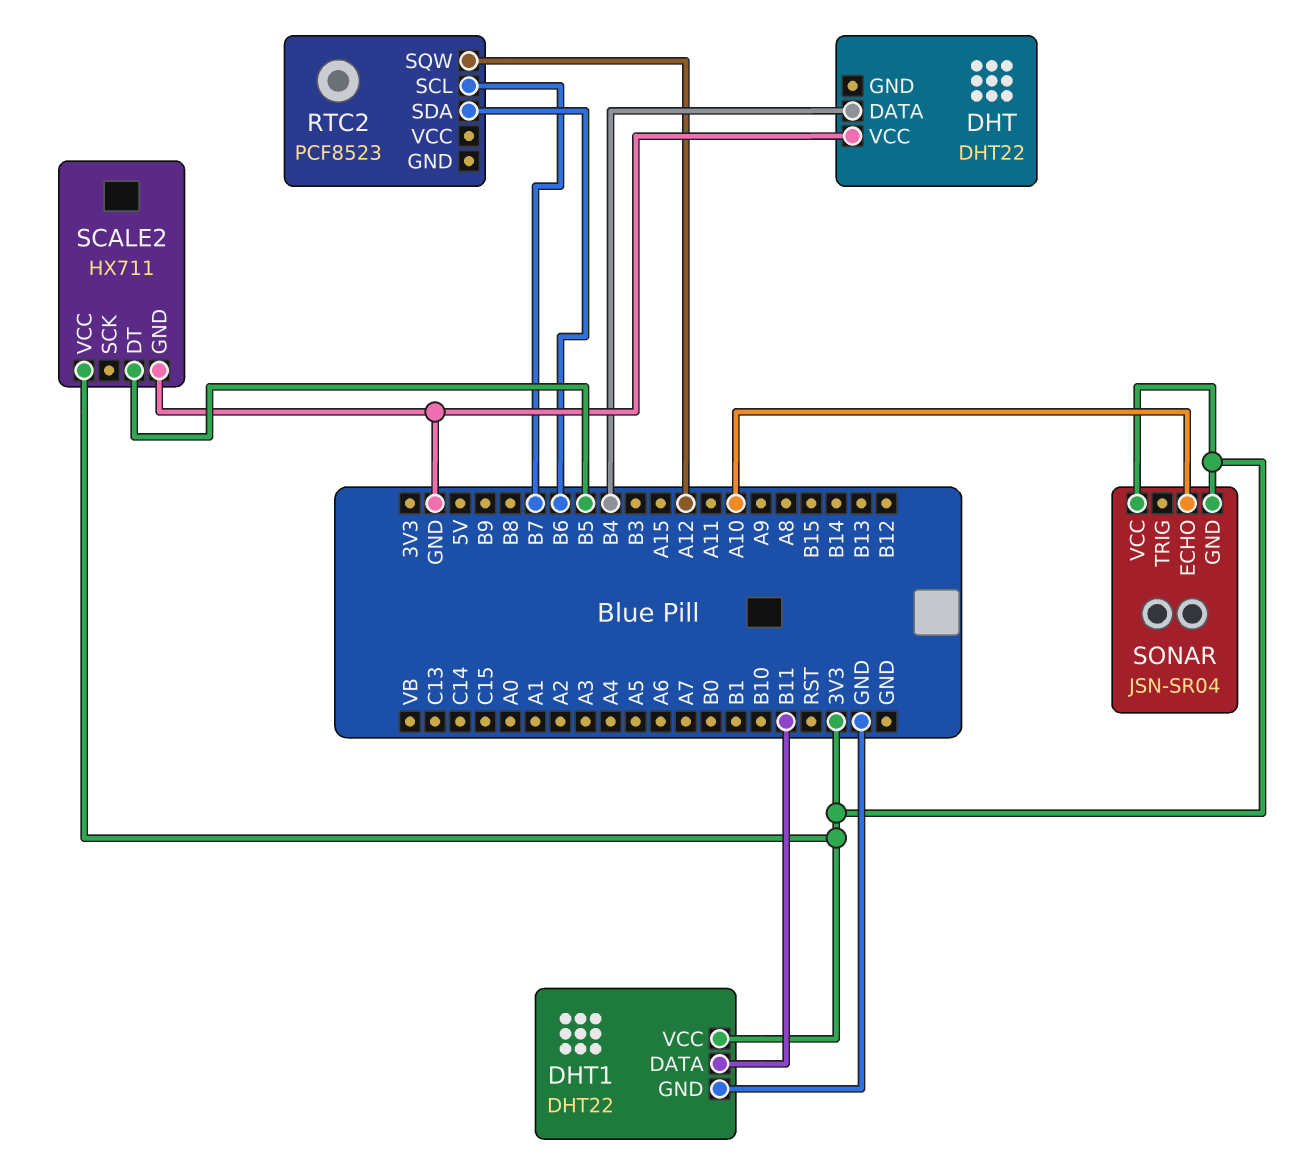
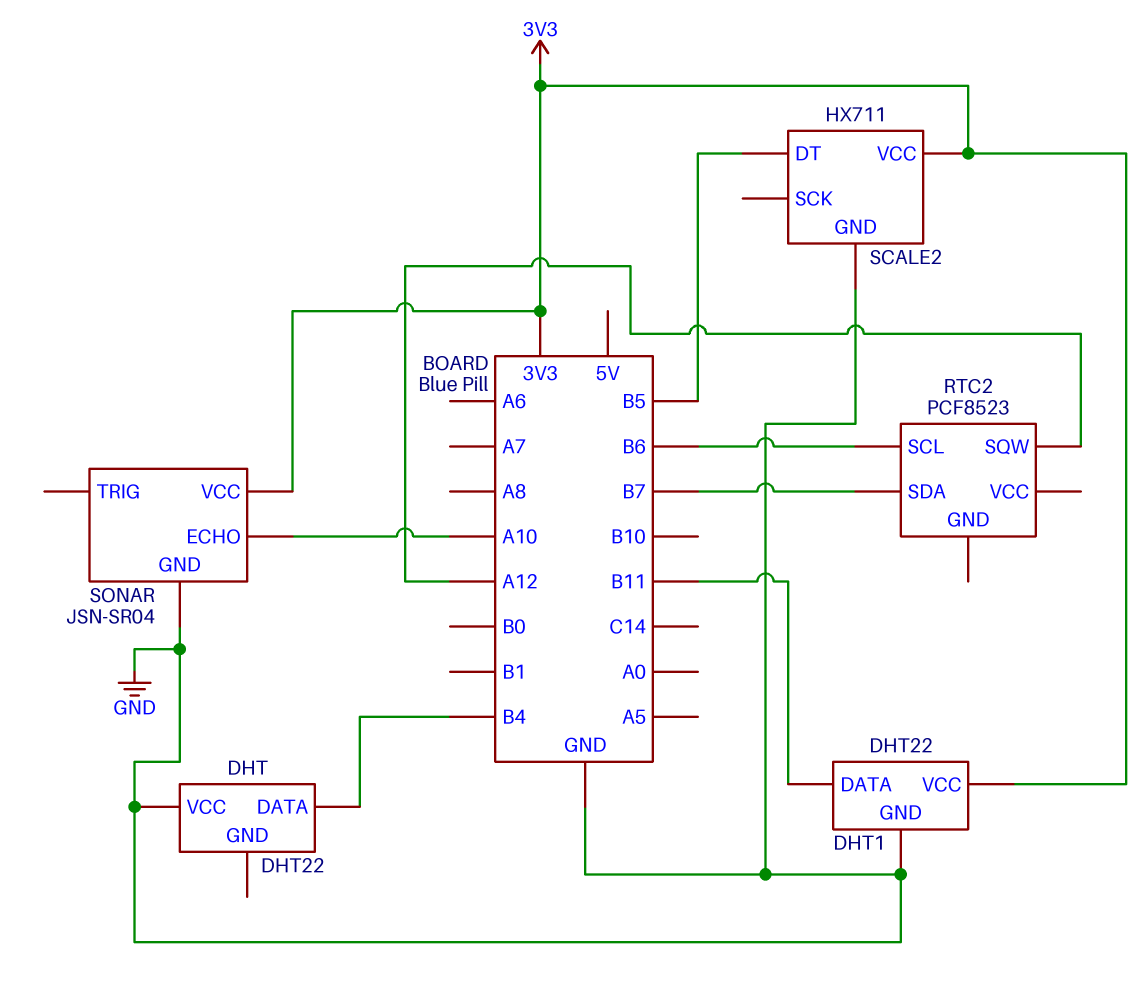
RTC2 pin SCL: B7 -> B6
RTC2 pin SDA: B6 -> B7
SONAR pin GND: 3V3 -> GND

